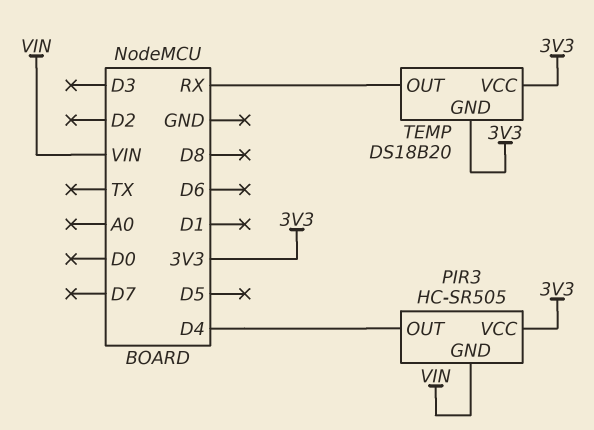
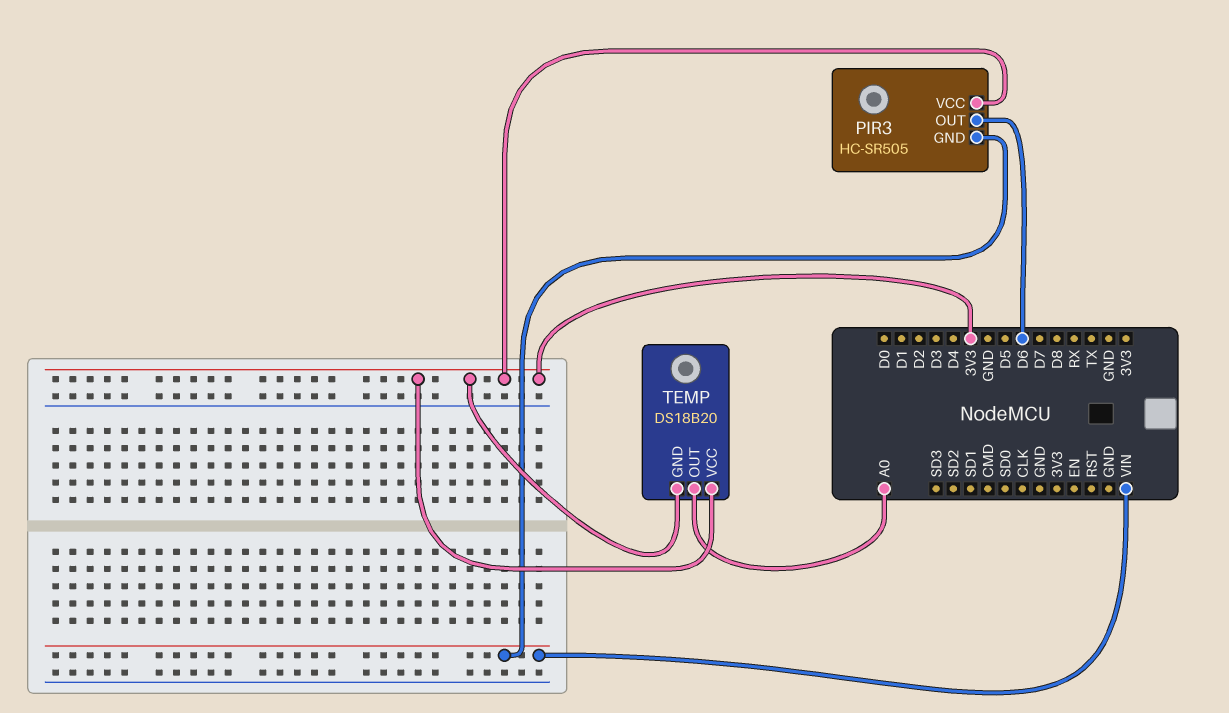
PIR3 pin OUT: D4 -> D6
TEMP pin OUT: RX -> A0

